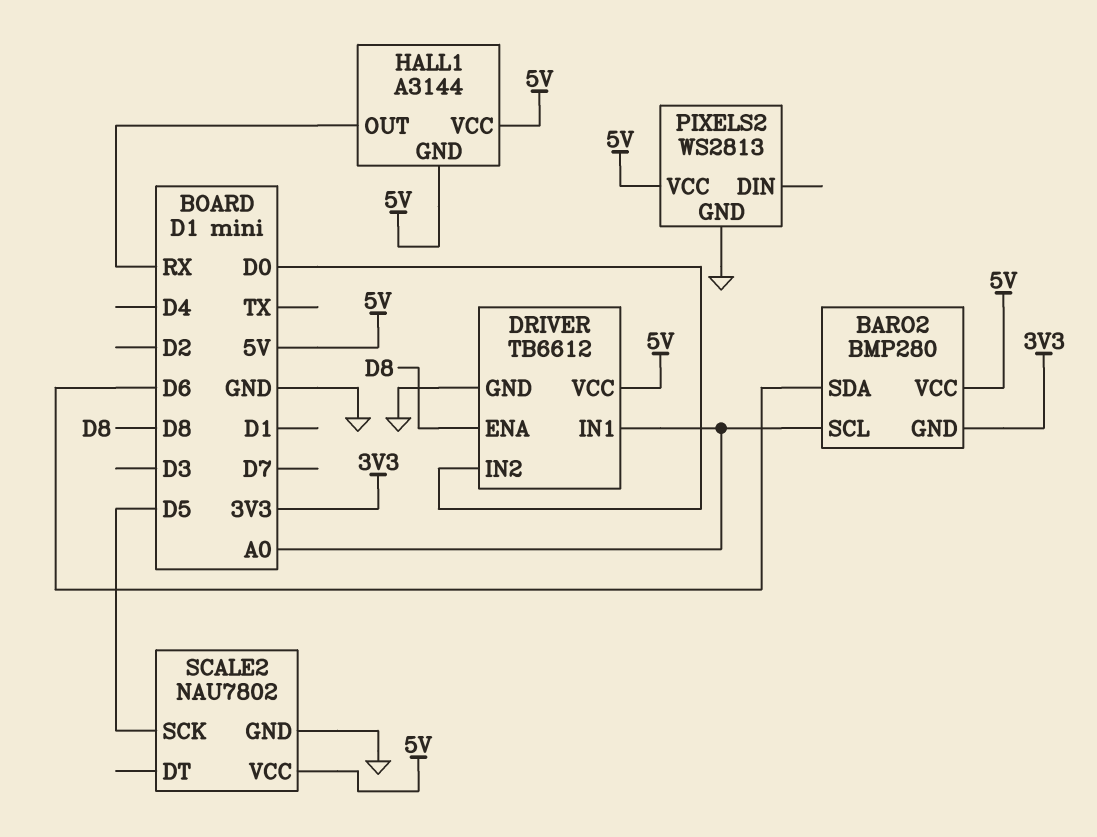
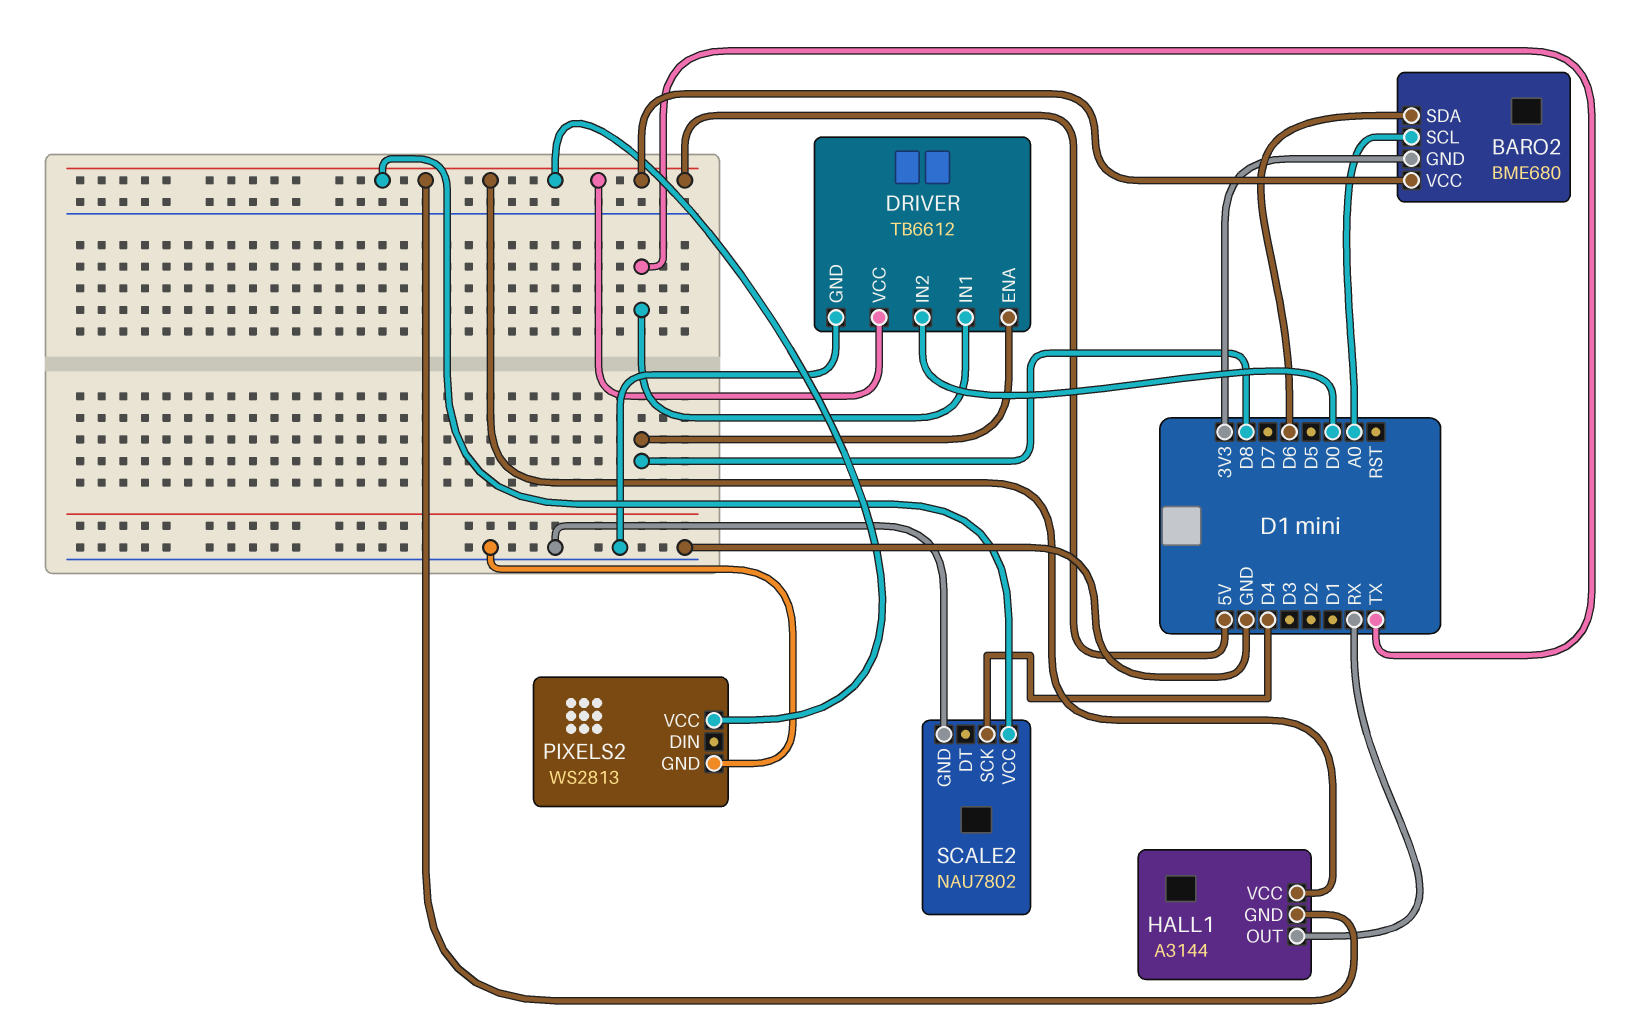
BARO2: BMP280 -> BME680
DRIVER pin IN1: A0 -> TX
SCALE2 pin SCK: D5 -> D4

